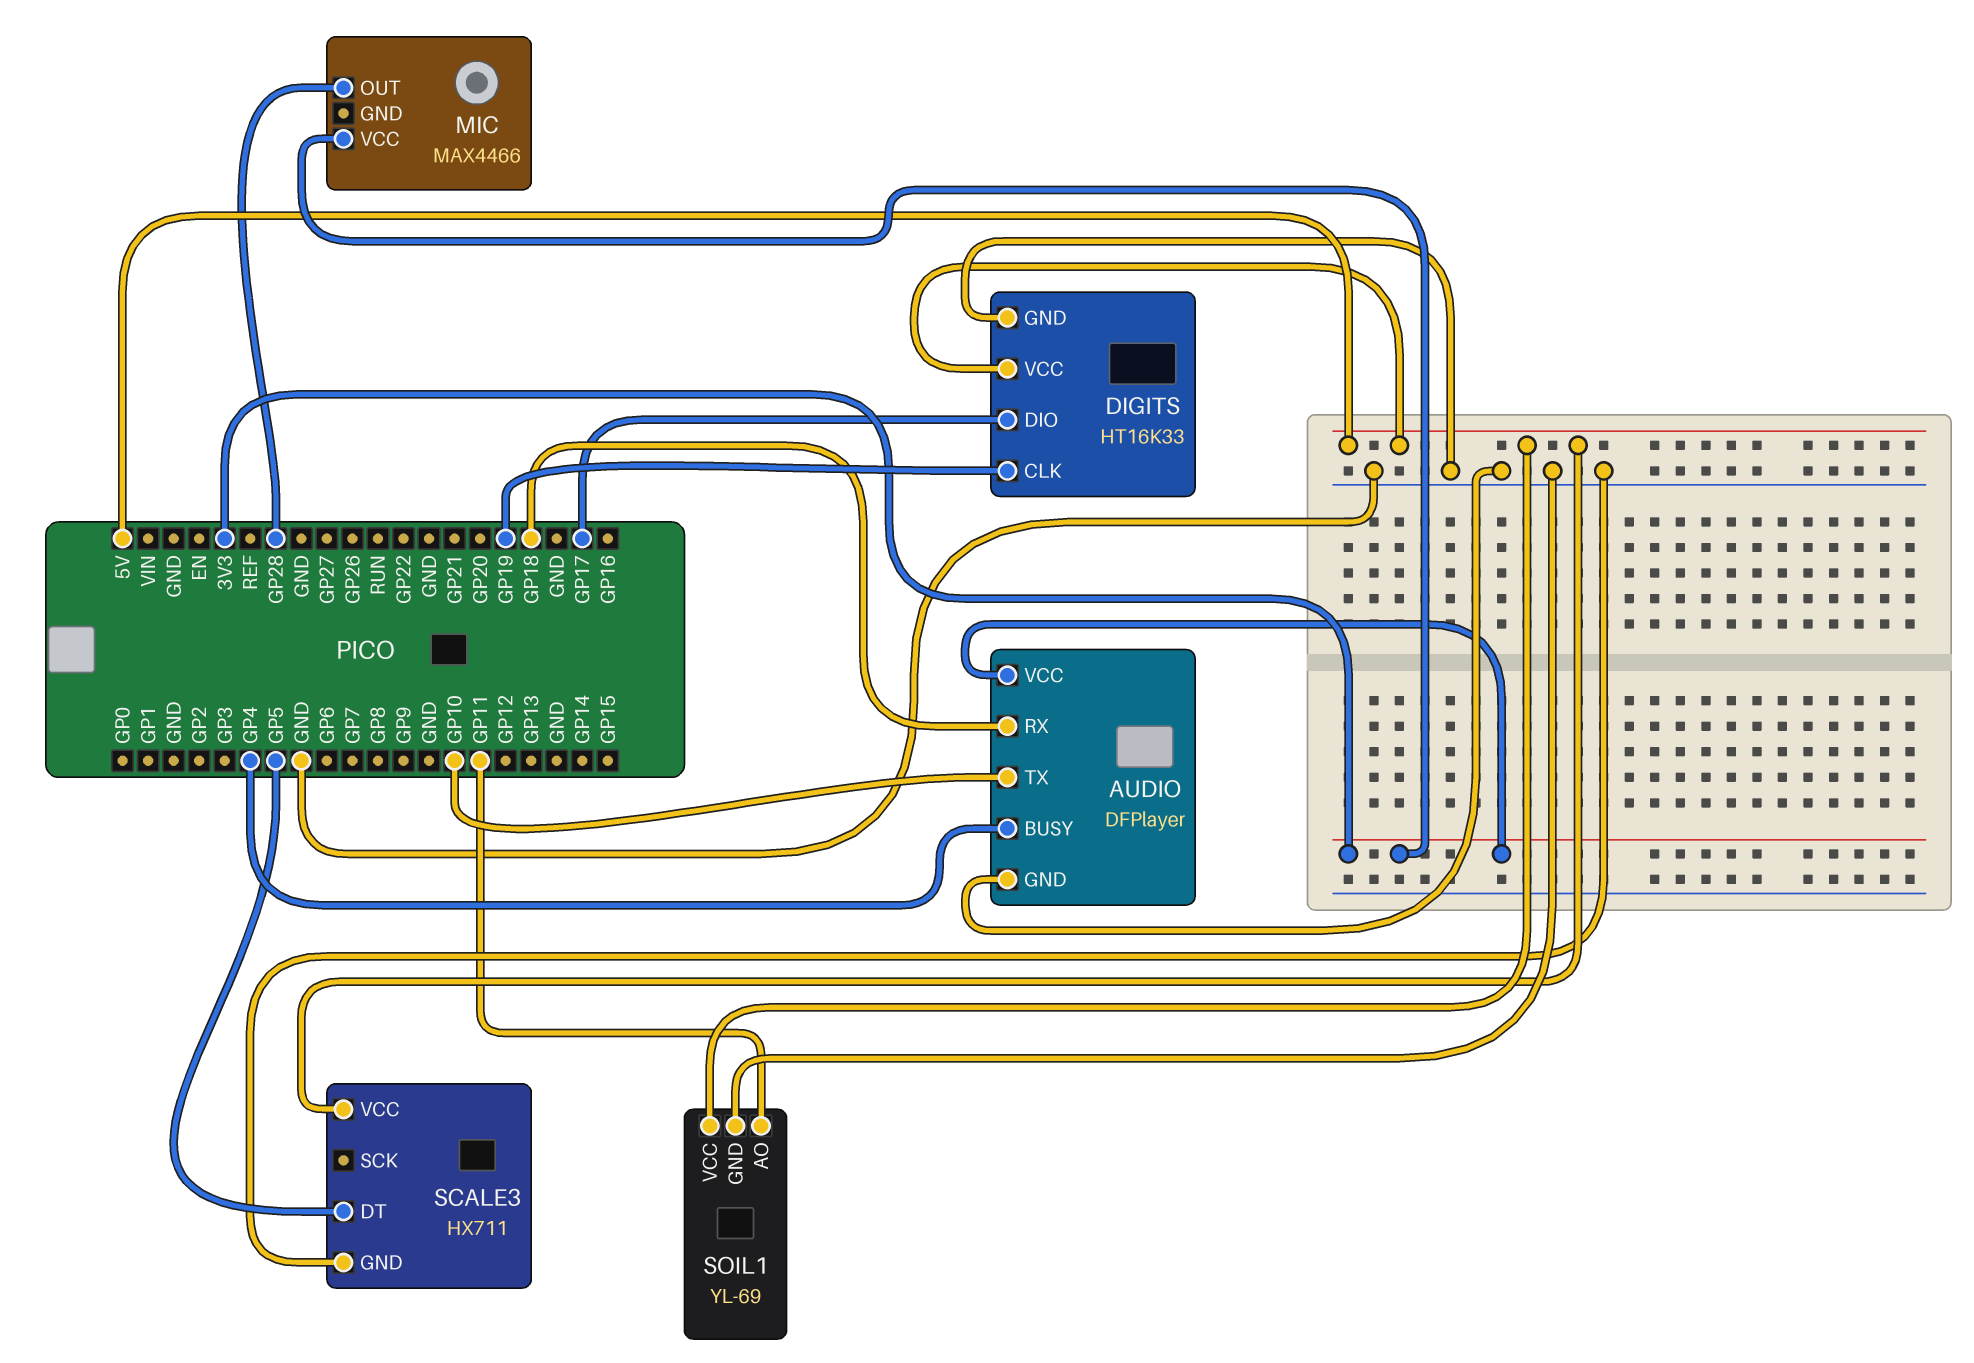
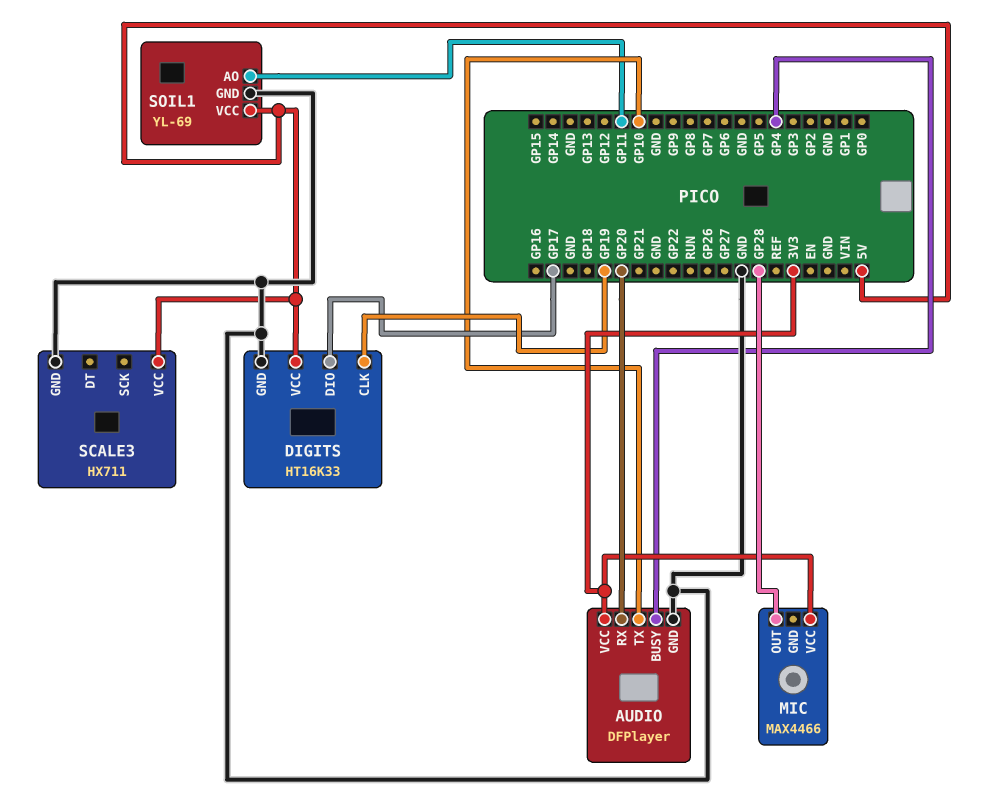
AUDIO pin RX: GP18 -> GP20
SCALE3 pin DT: GP5 -> none

